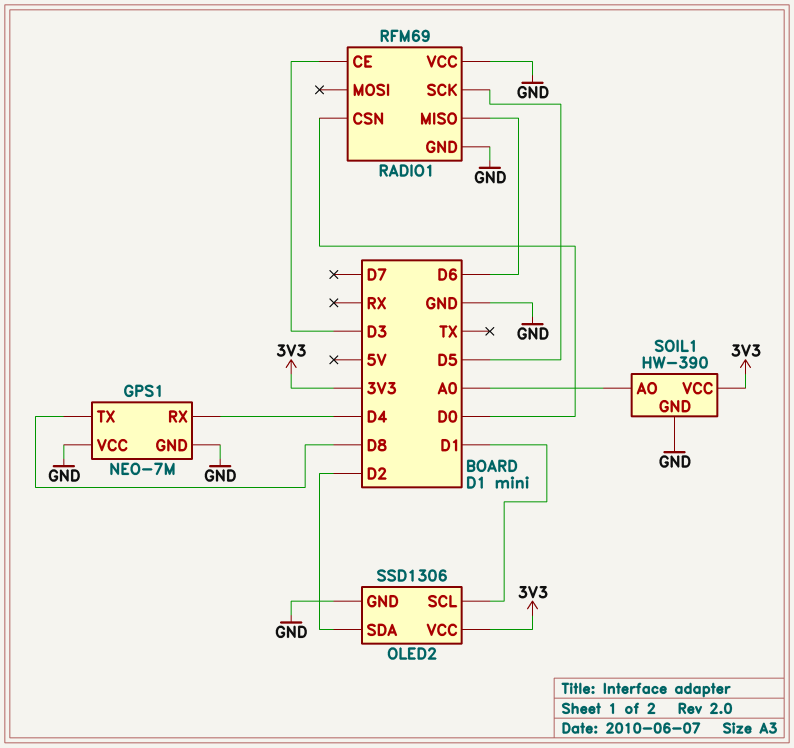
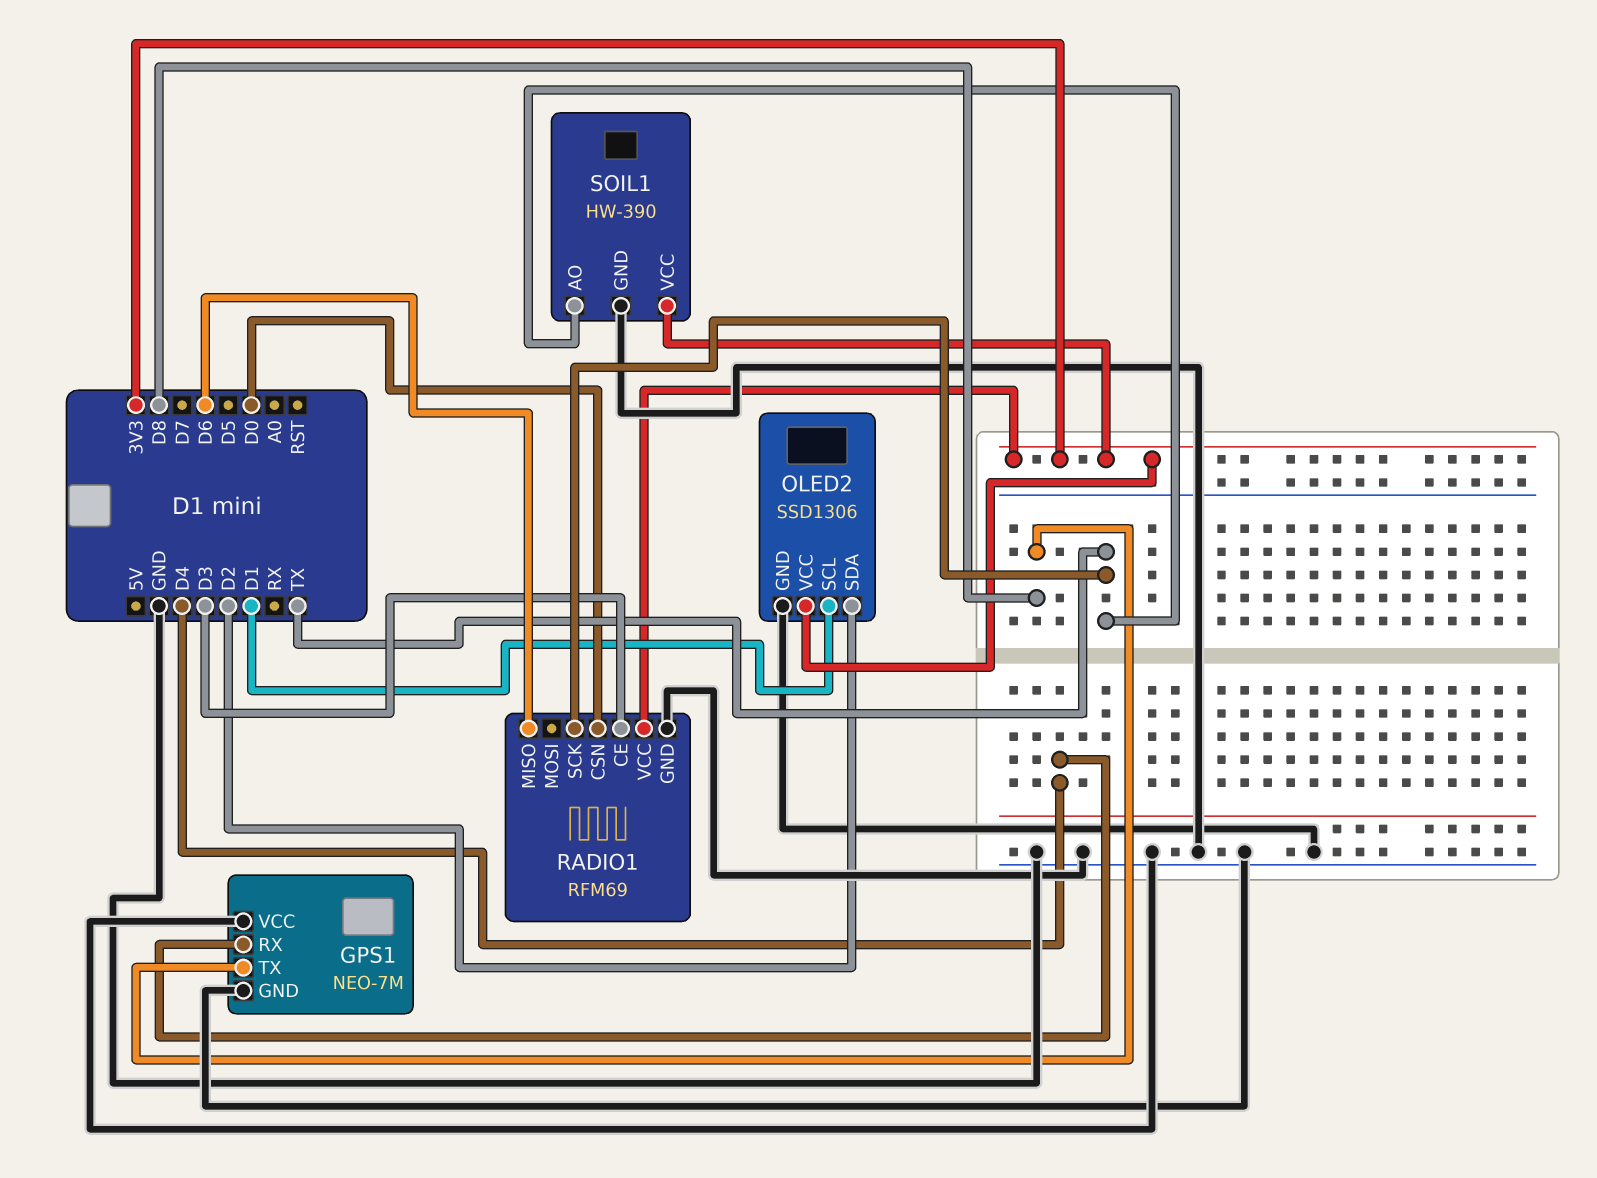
RADIO1 pin SCK: D5 -> TX
RADIO1 pin VCC: GND -> 3V3
SOIL1 pin AO: A0 -> TX

